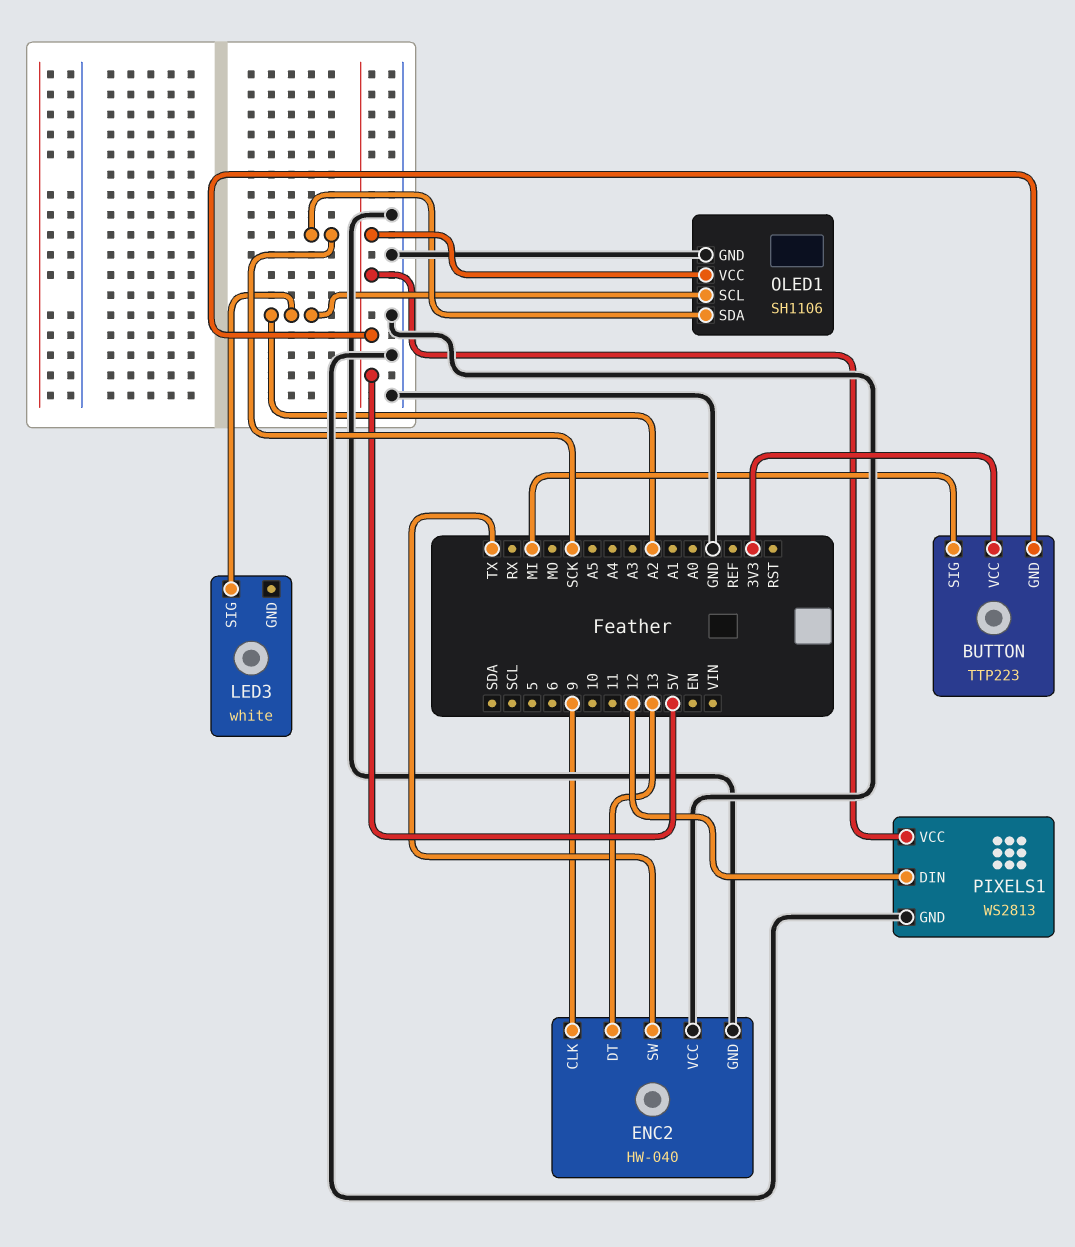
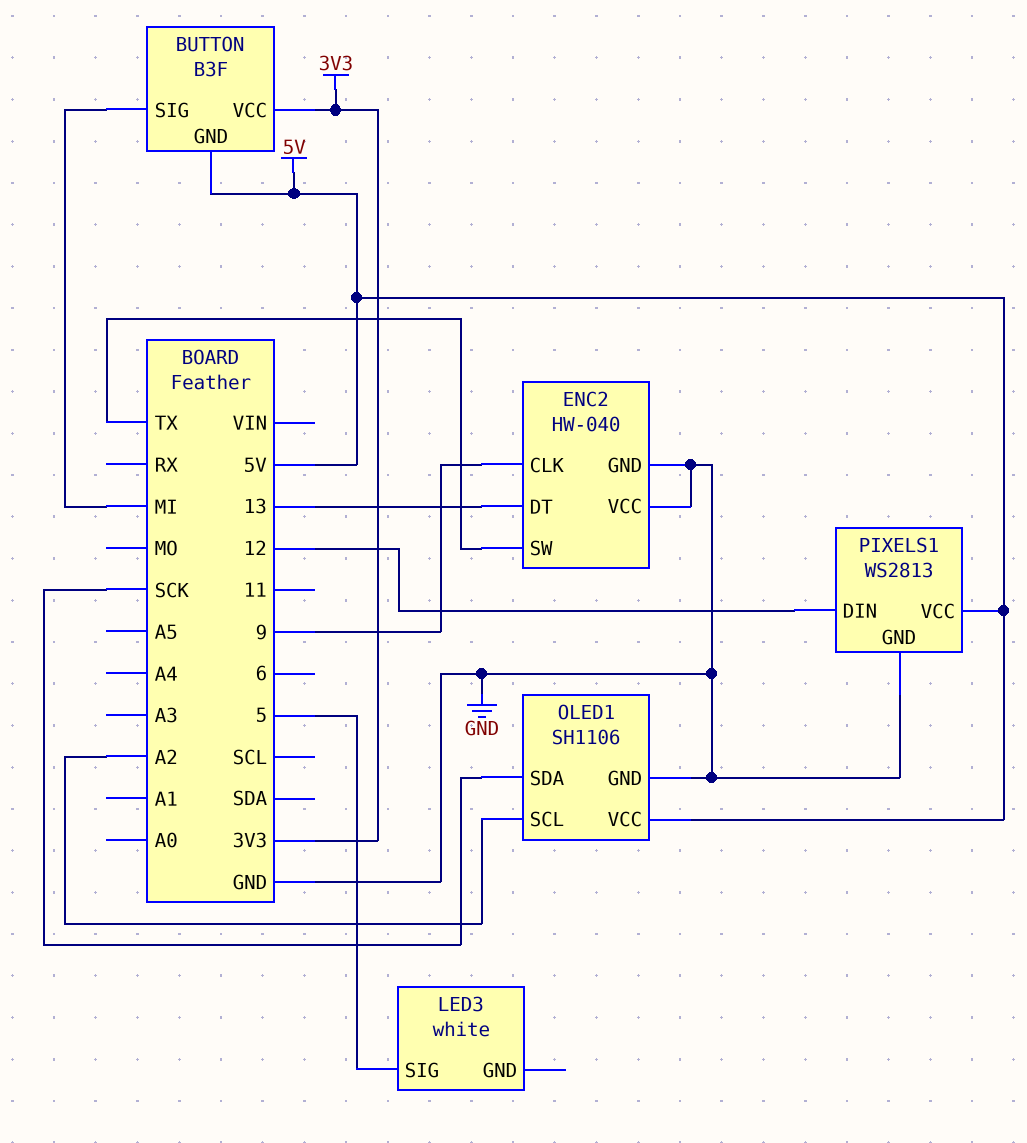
BUTTON: TTP223 -> B3F
LED3 pin SIG: A2 -> 5

